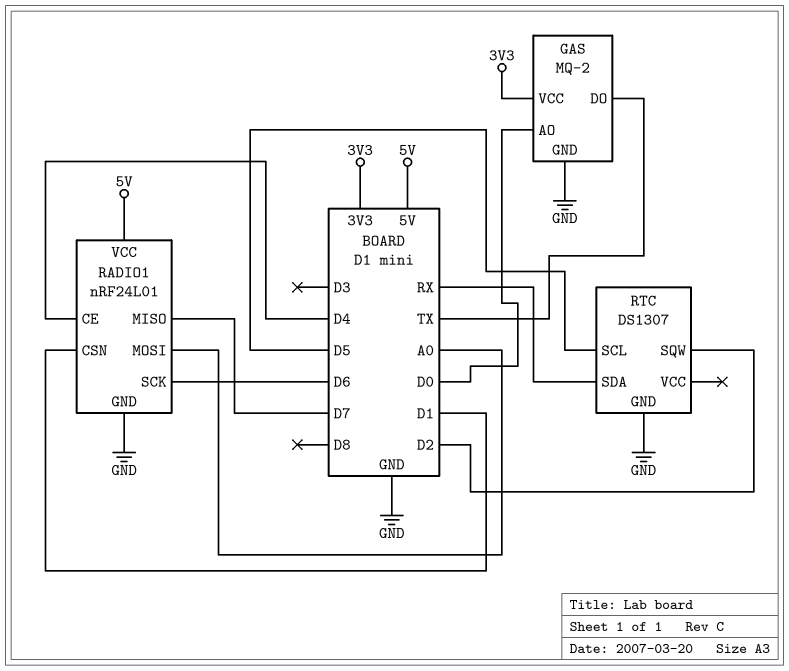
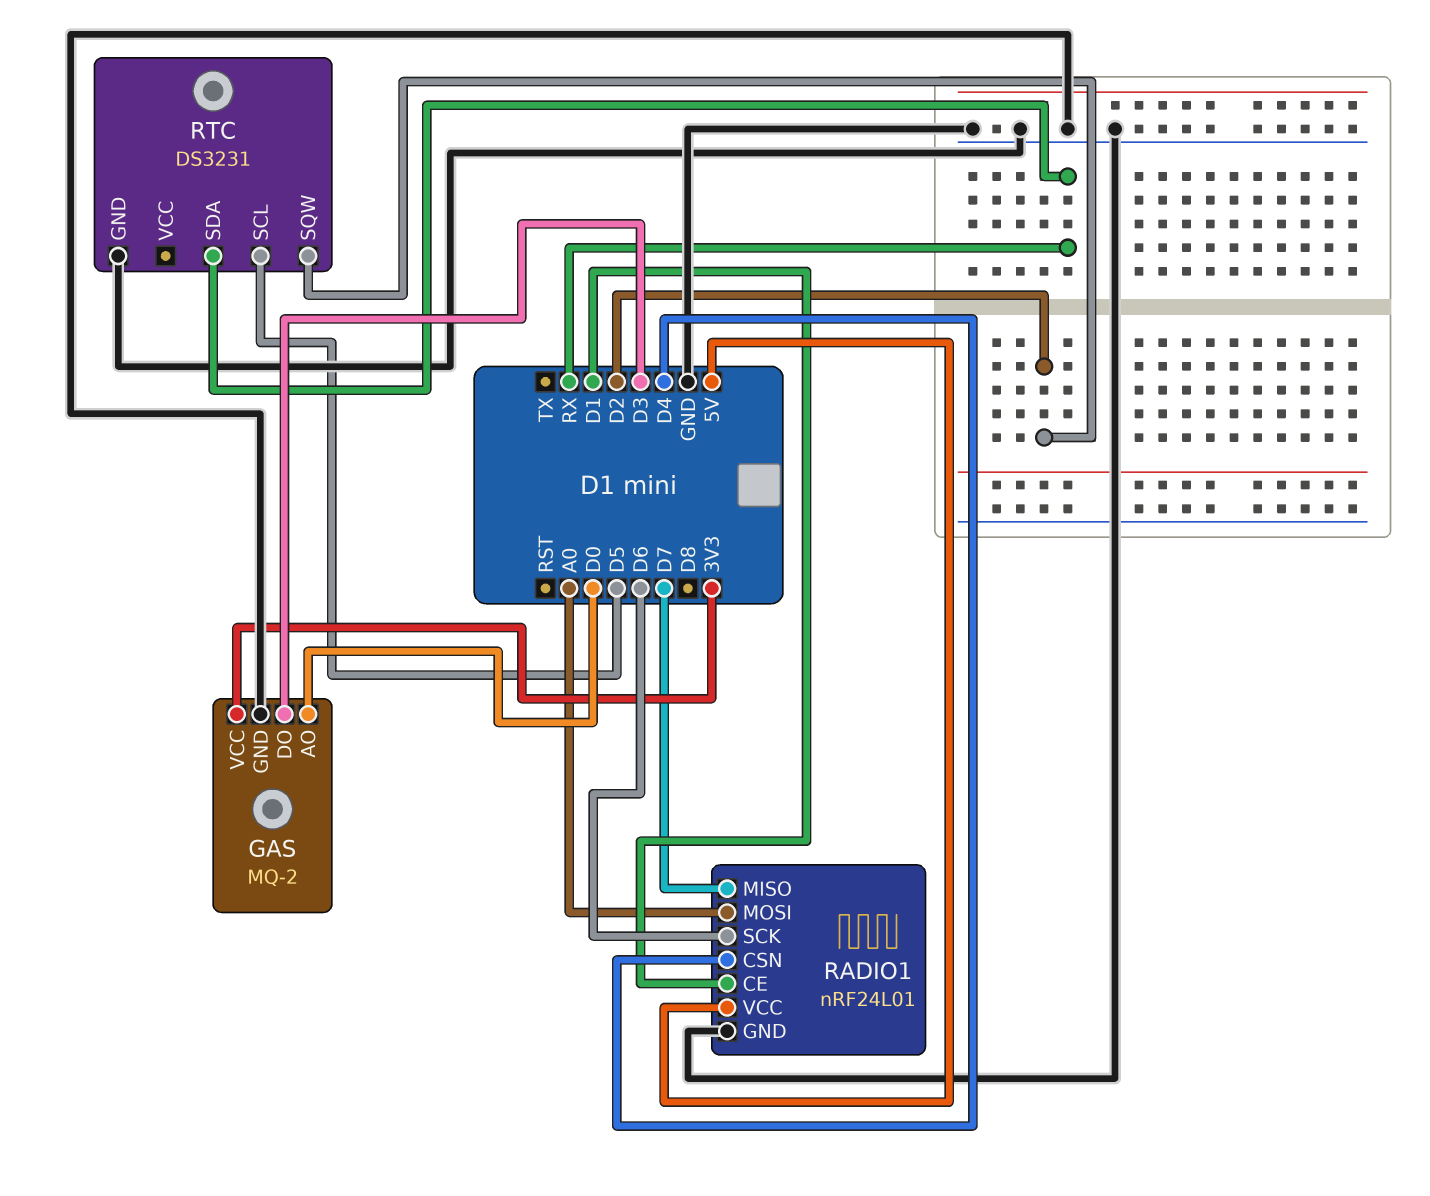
GAS pin DO: TX -> D3
RADIO1 pin CE: D4 -> D1
RADIO1 pin CSN: D1 -> D4
RTC: DS1307 -> DS3231

